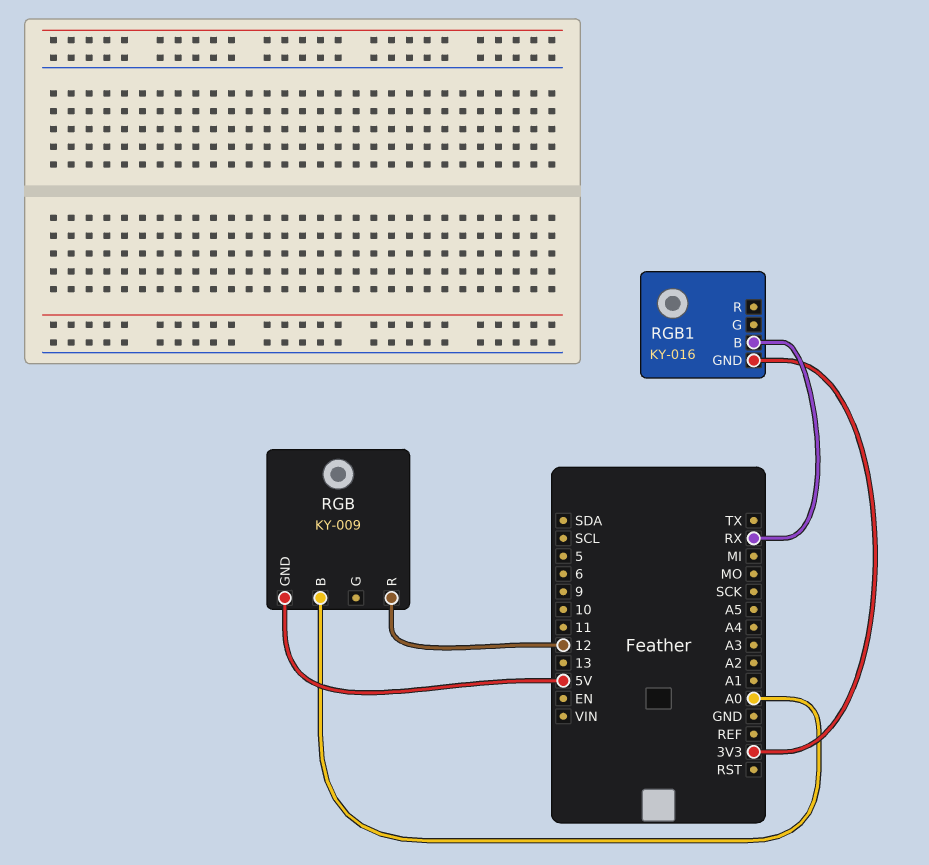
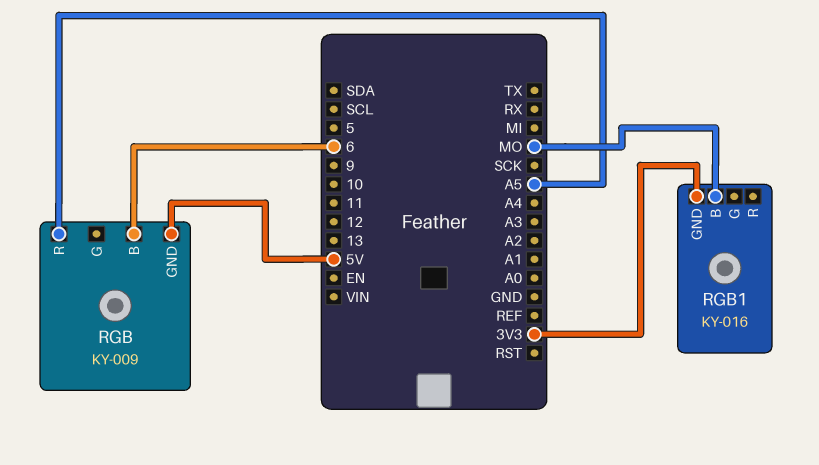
RGB pin B: A0 -> 6
RGB pin R: 12 -> A5
RGB1 pin B: RX -> MO

